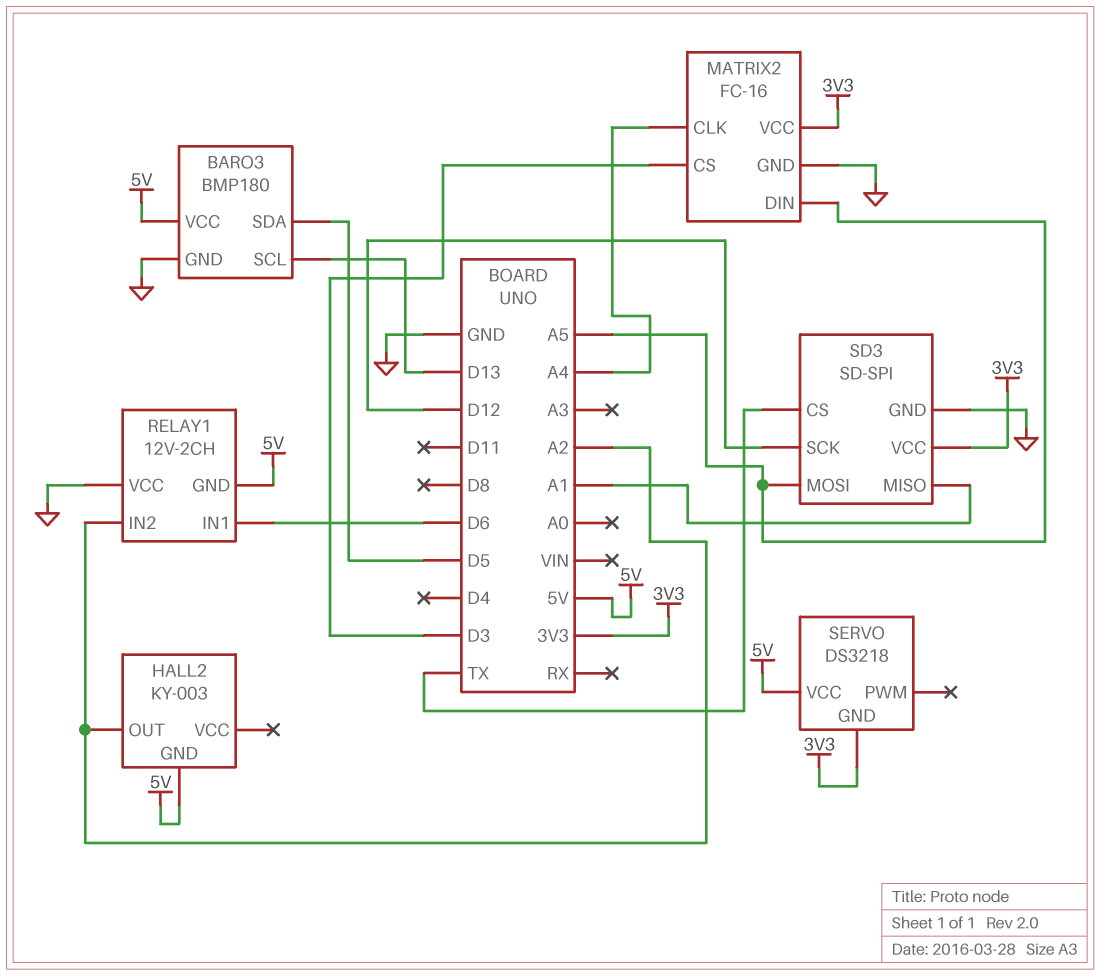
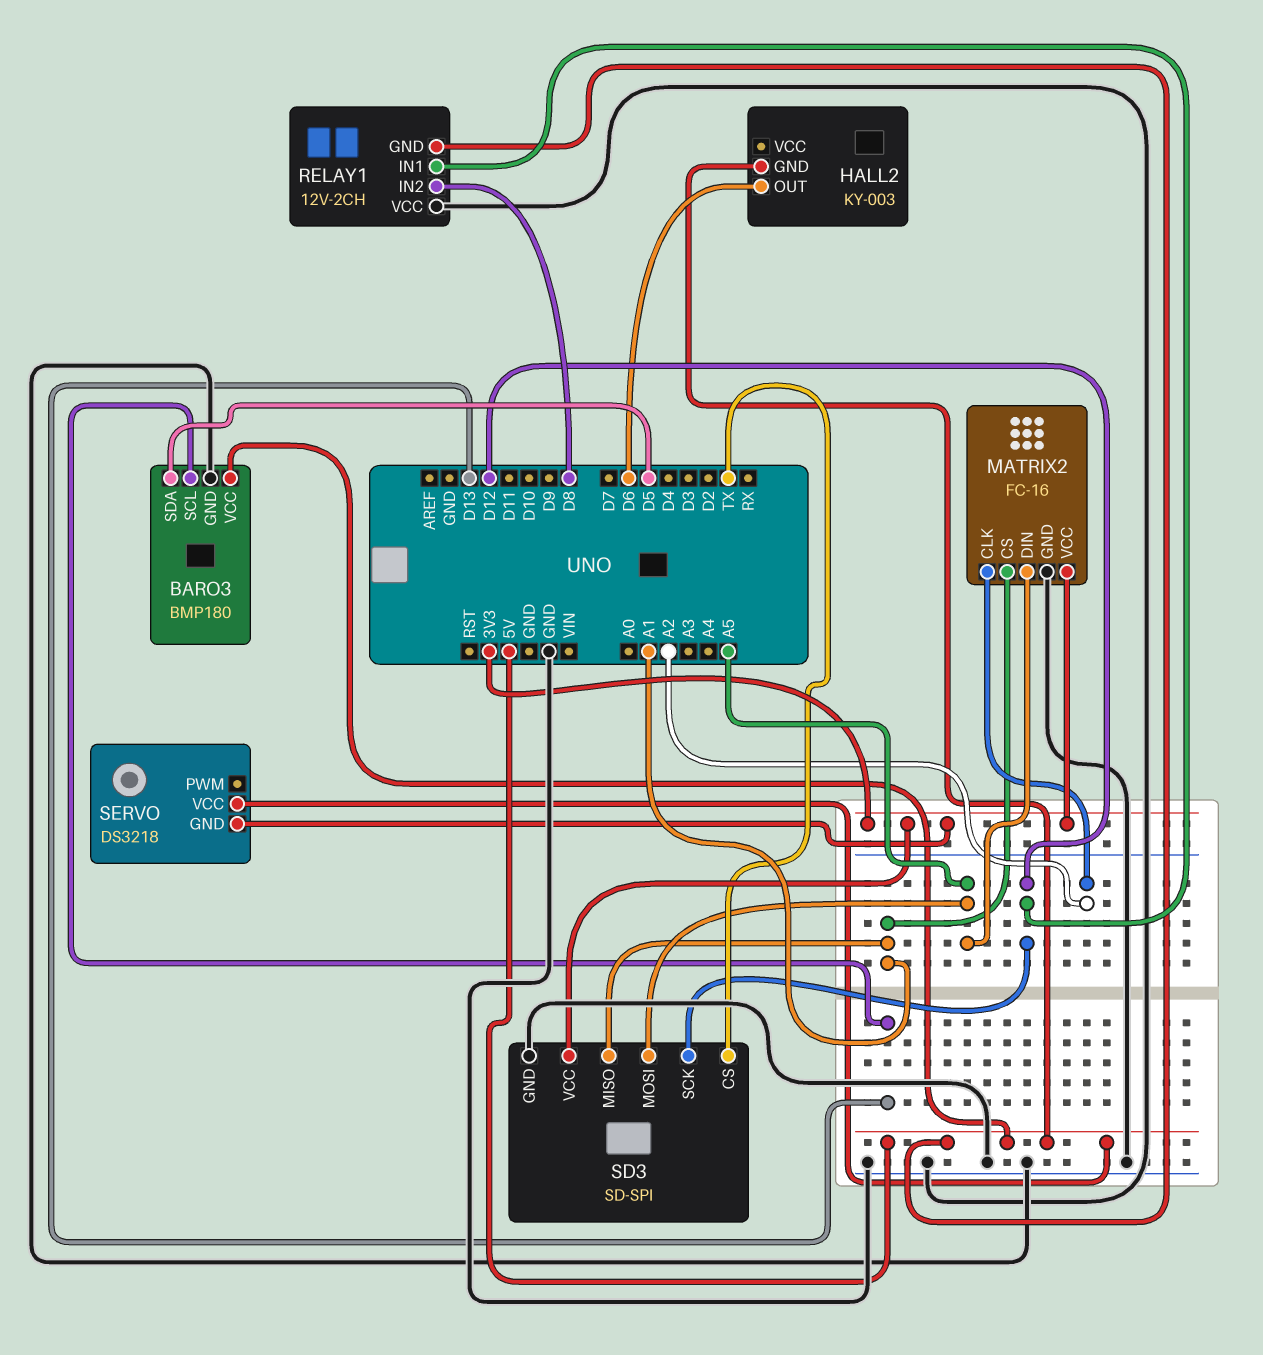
HALL2 pin OUT: A2 -> D6
MATRIX2 pin CLK: A4 -> A2
MATRIX2 pin CS: D3 -> A1
RELAY1 pin IN1: D6 -> D12
RELAY1 pin IN2: A2 -> D8

